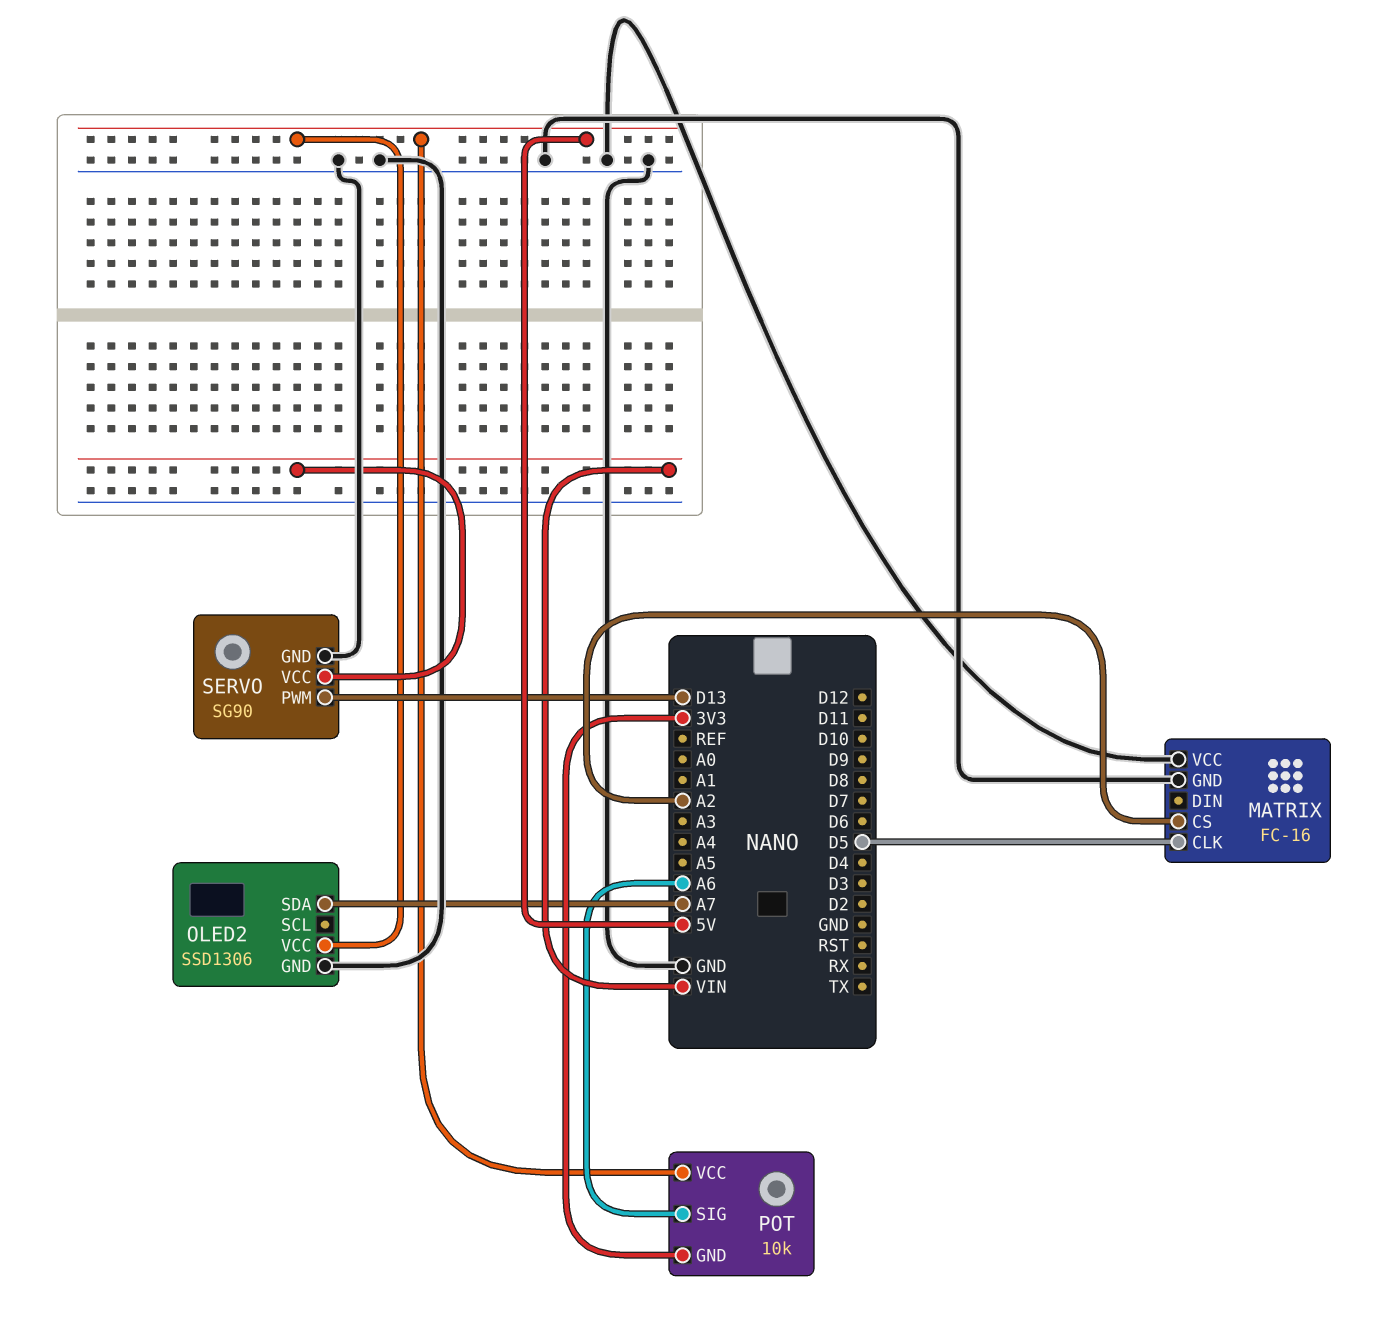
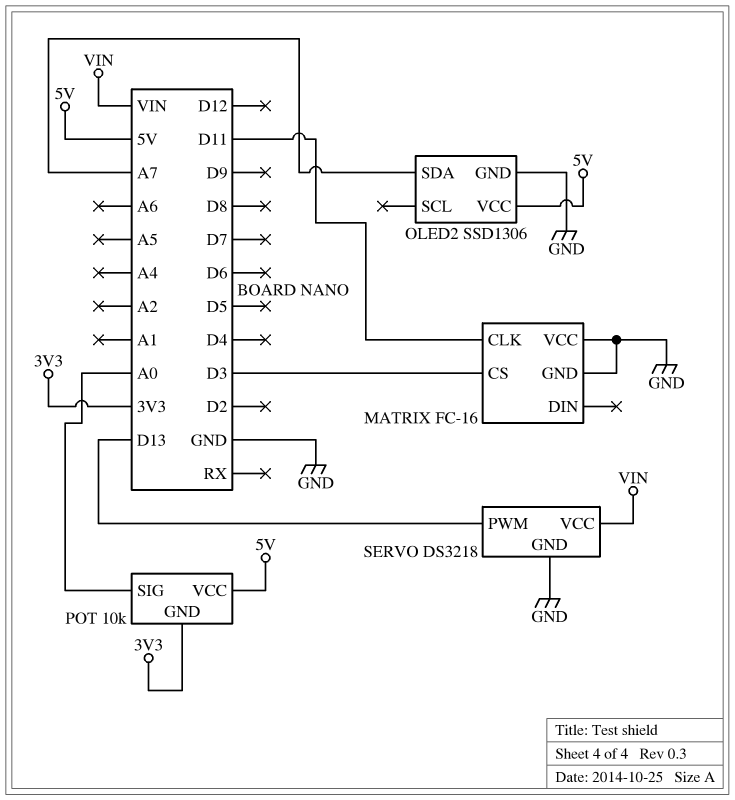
MATRIX pin CLK: D5 -> D11
MATRIX pin CS: A2 -> D3
POT pin SIG: A6 -> A0
SERVO: SG90 -> DS3218

